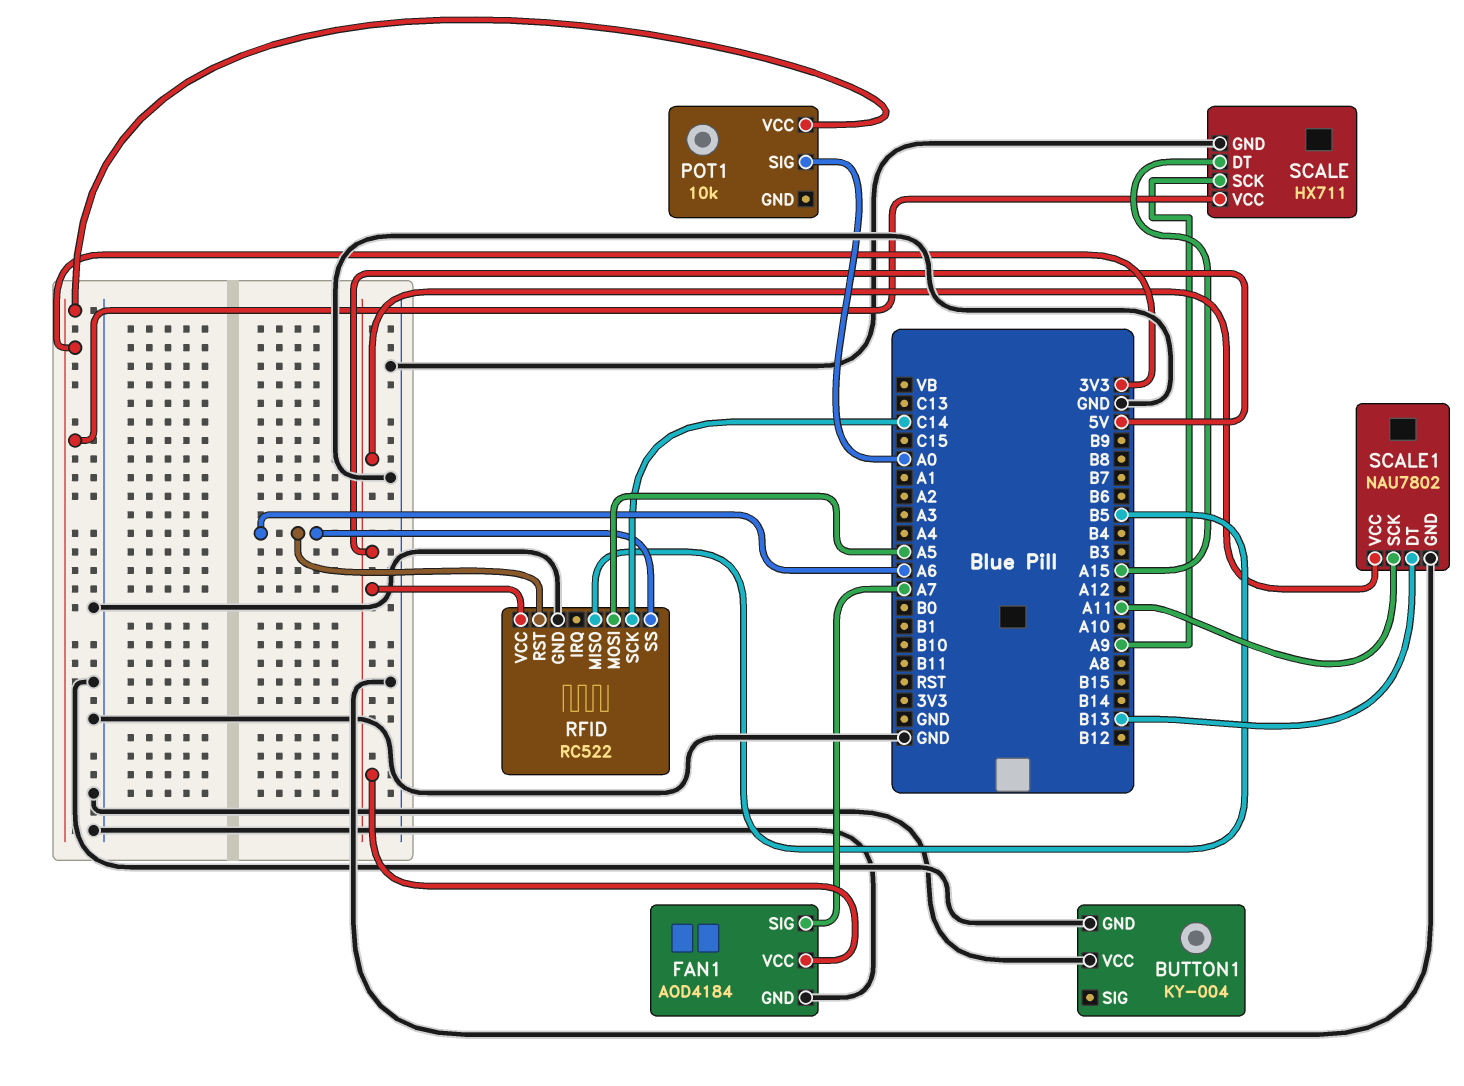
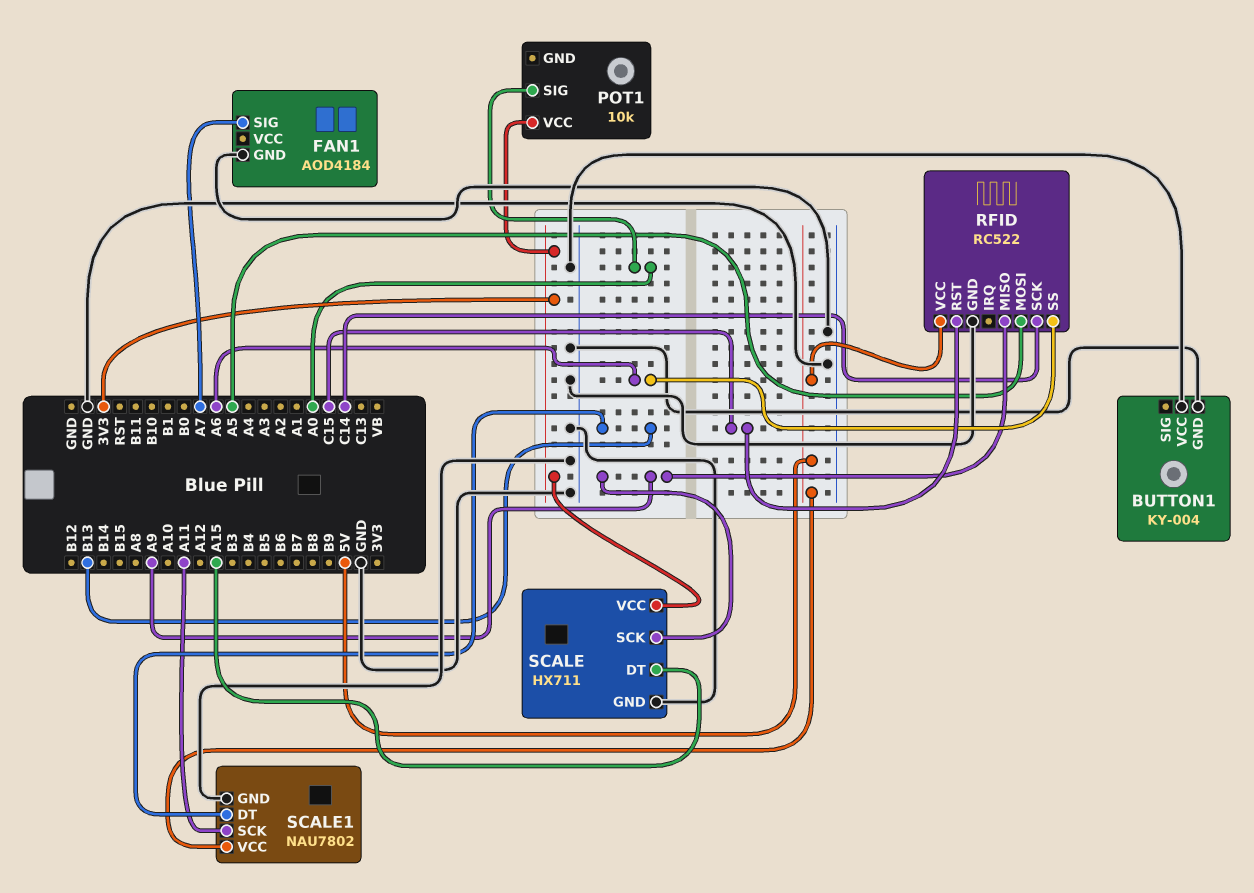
FAN1 pin VCC: 5V -> none
RFID pin MISO: B5 -> A9
RFID pin RST: A6 -> C15

